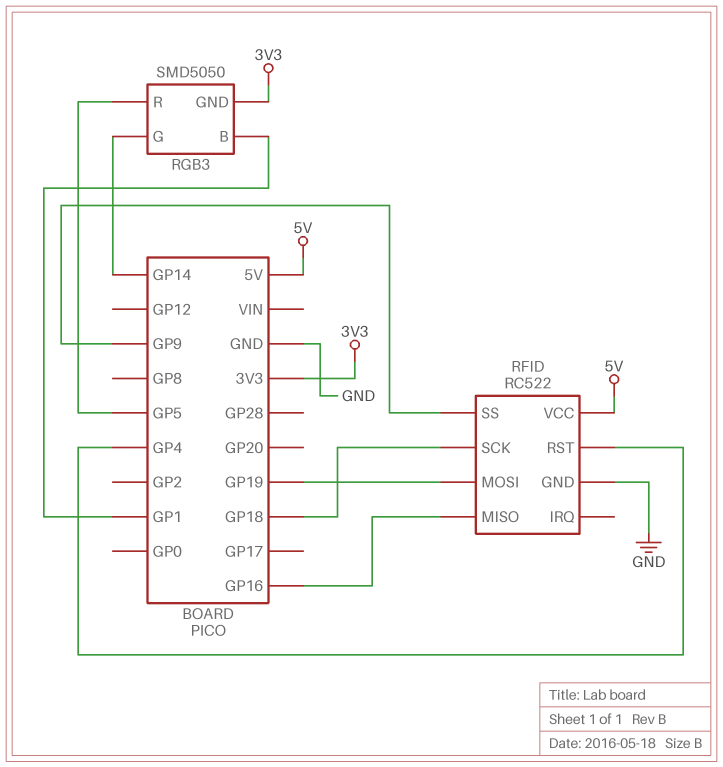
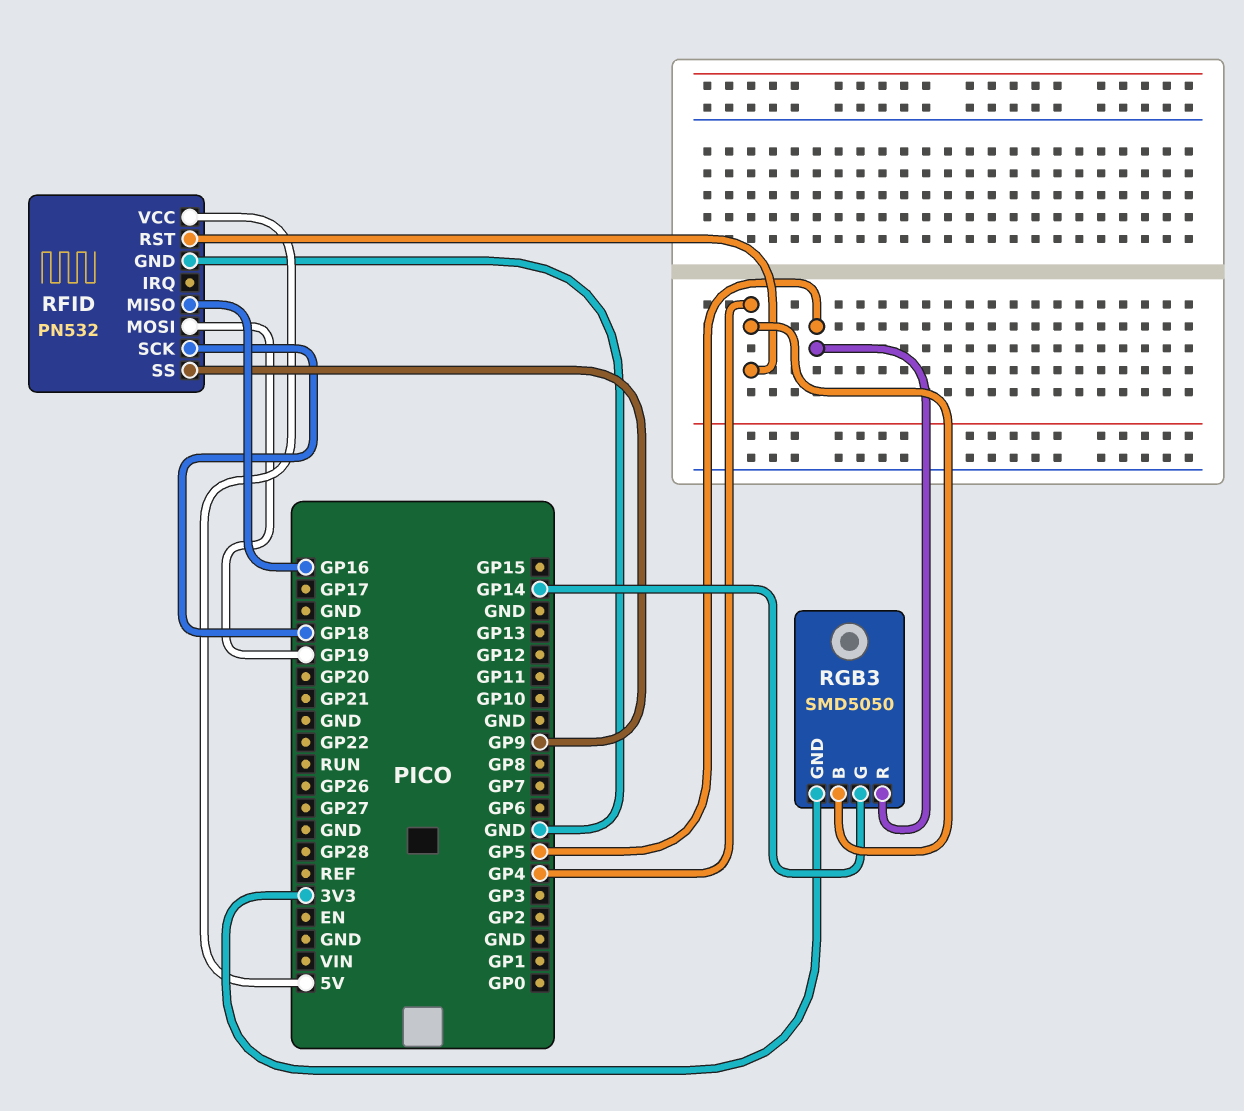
RFID: RC522 -> PN532
RGB3 pin B: GP1 -> GP4

